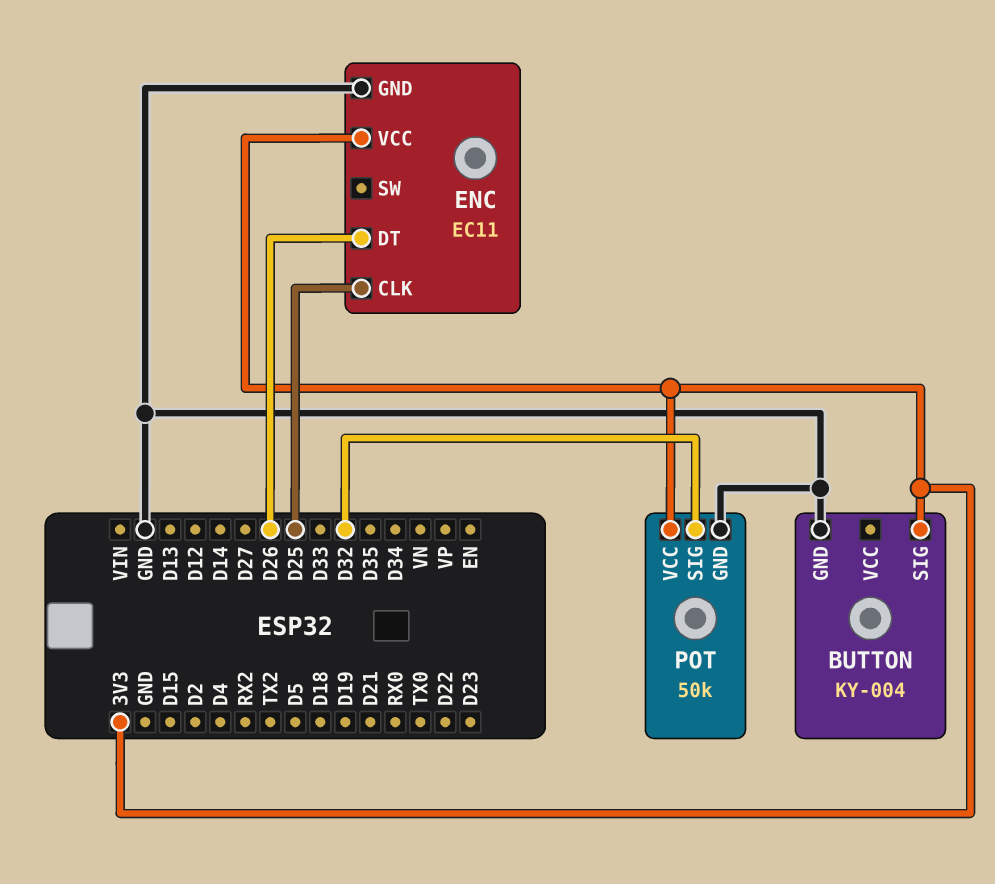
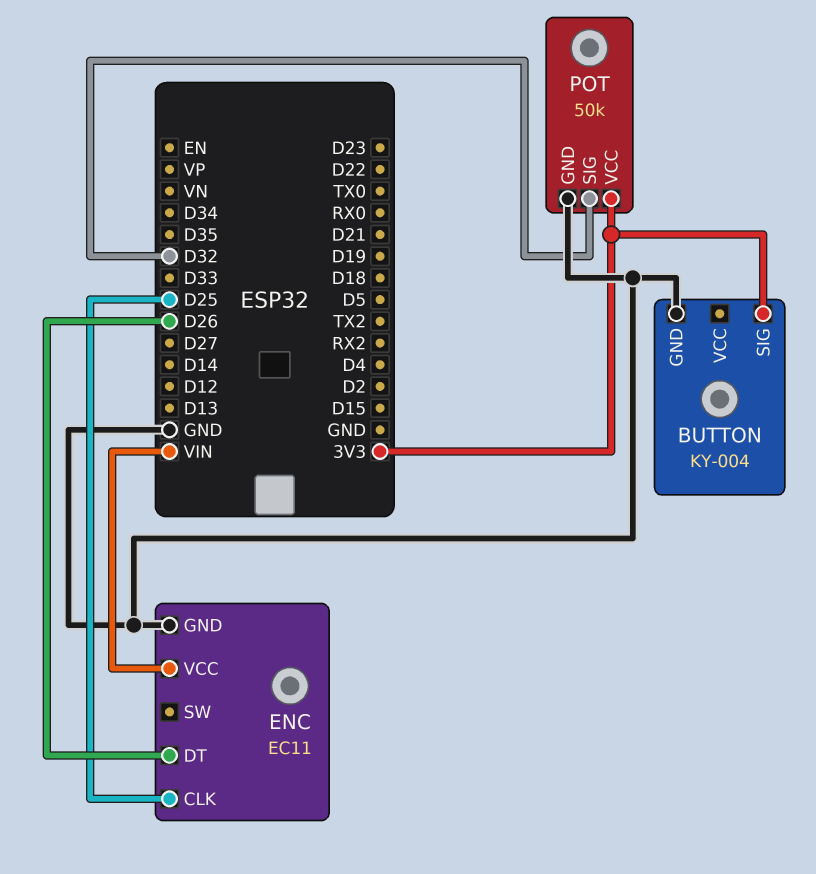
ENC pin VCC: 3V3 -> VIN

